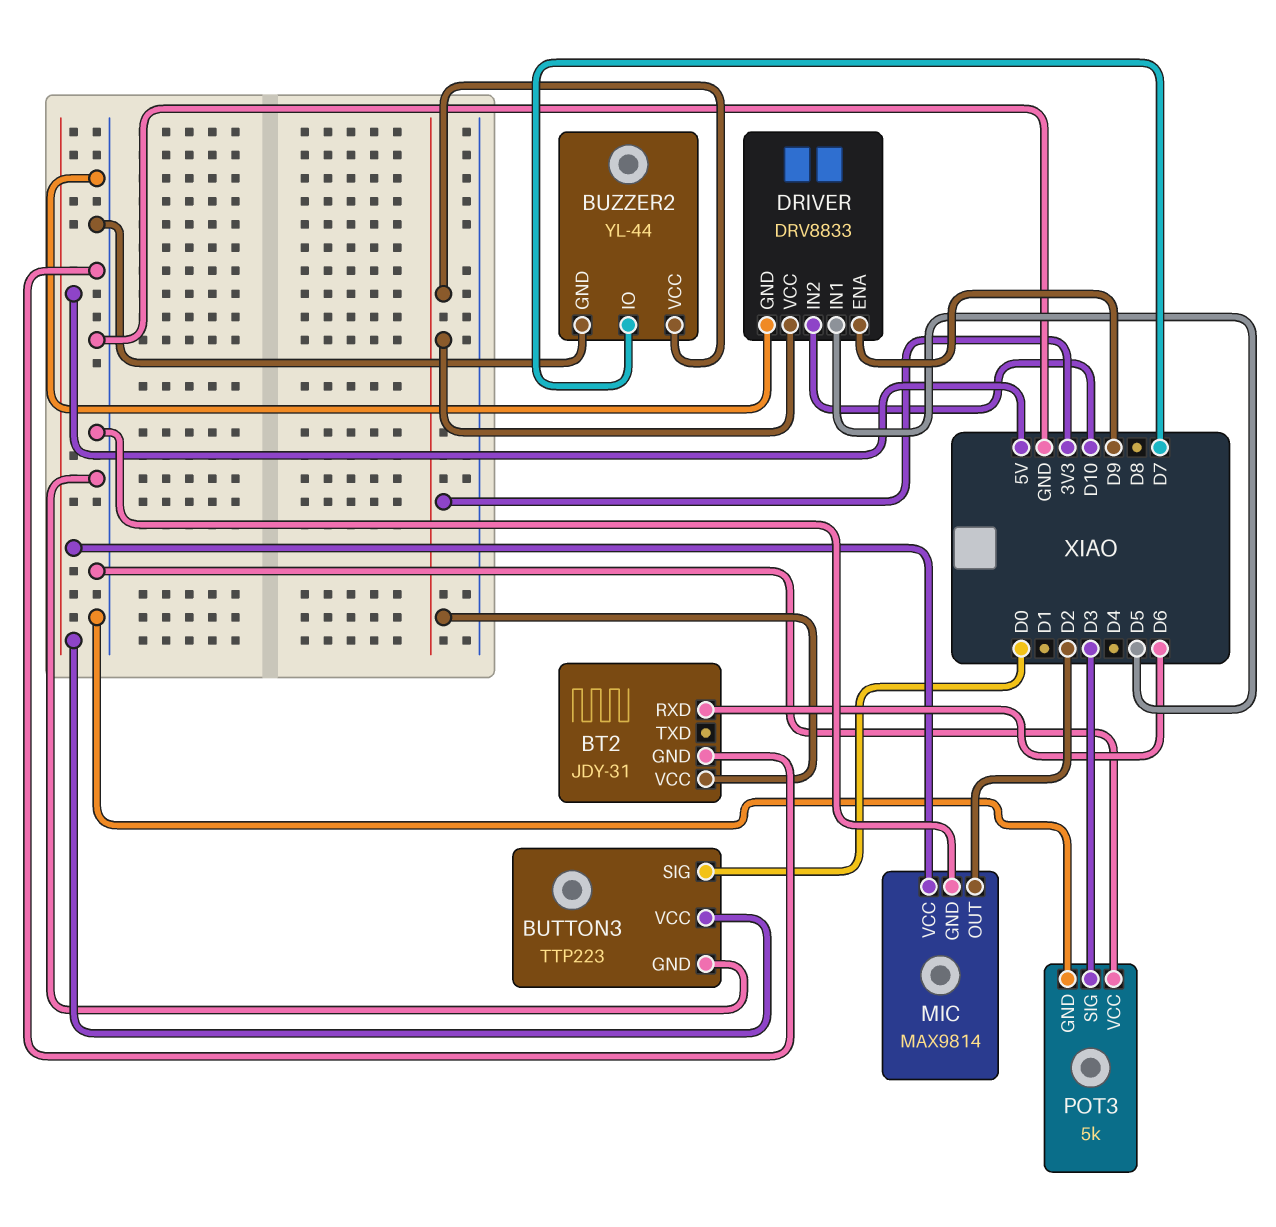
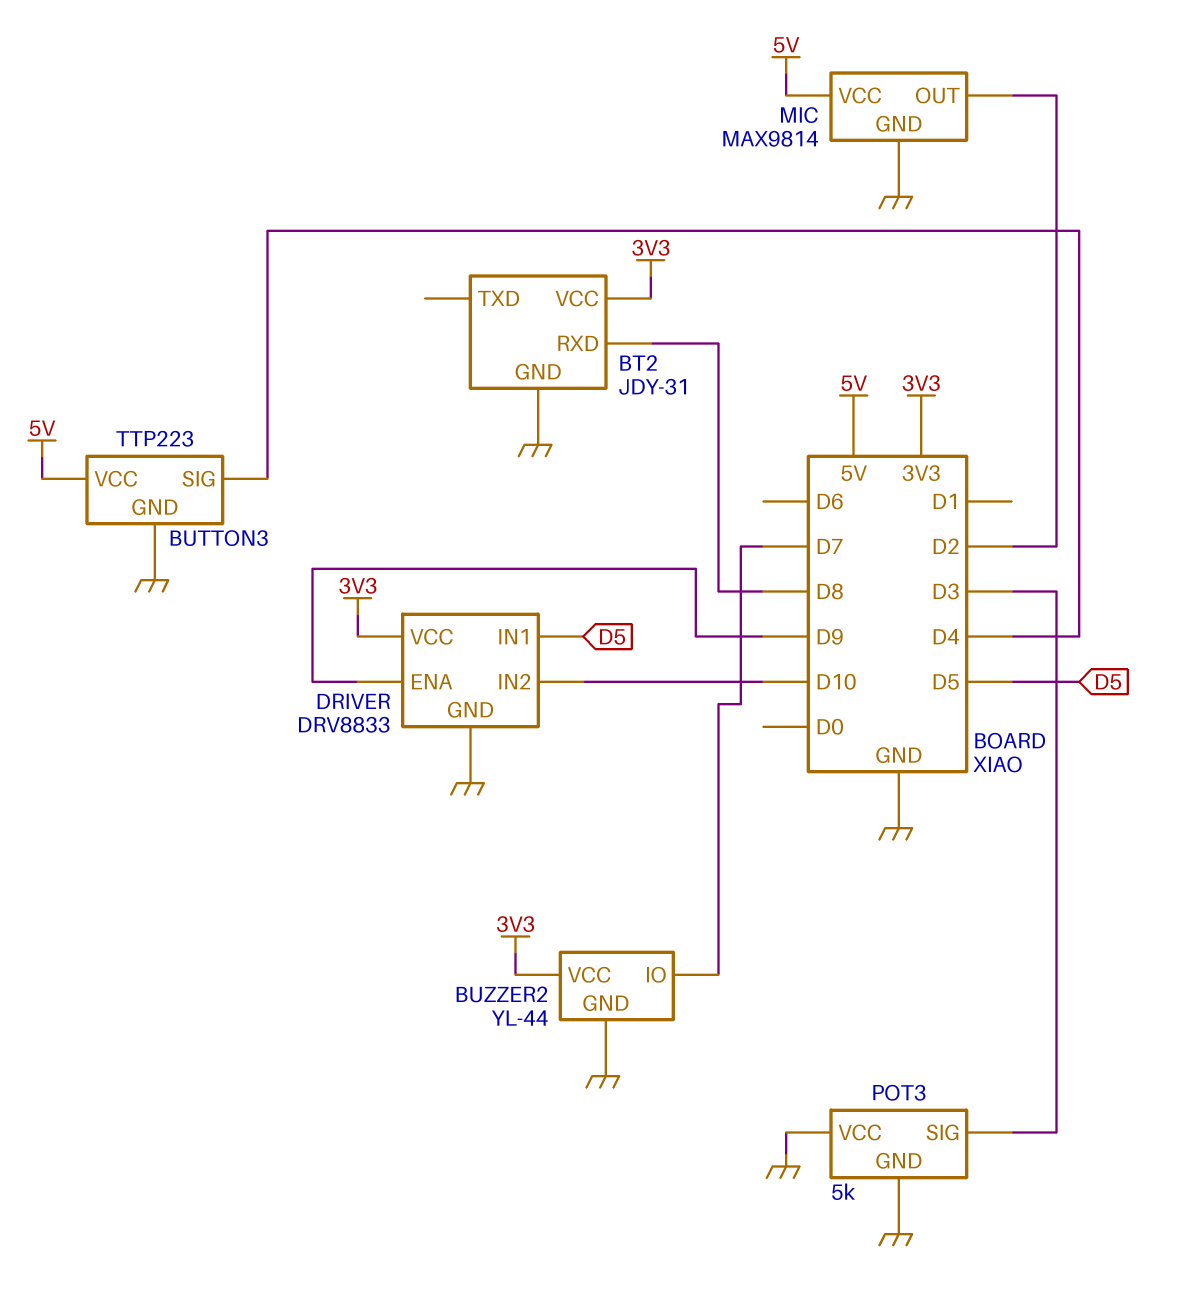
BT2 pin RXD: D6 -> D8
BUTTON3 pin SIG: D0 -> D4

